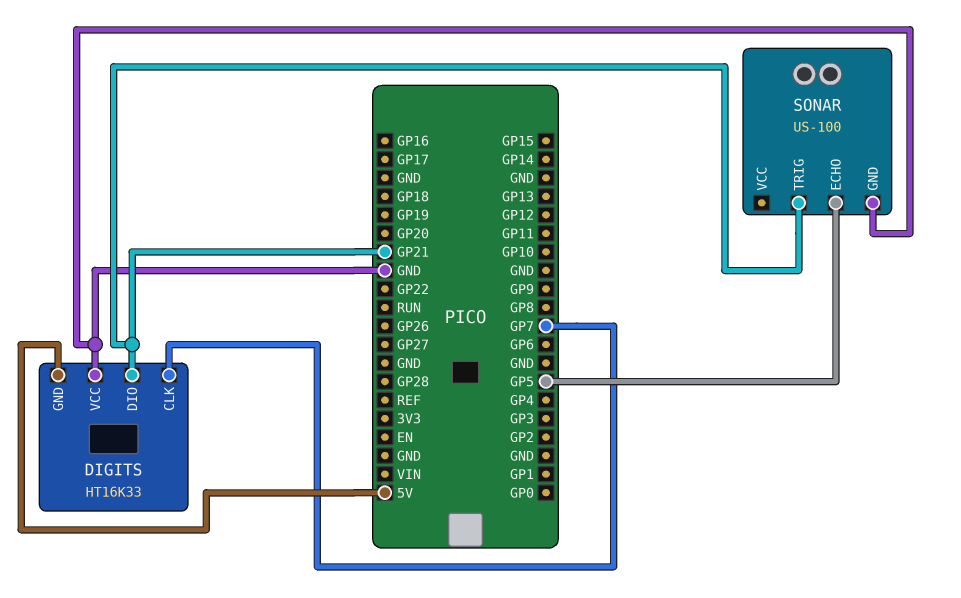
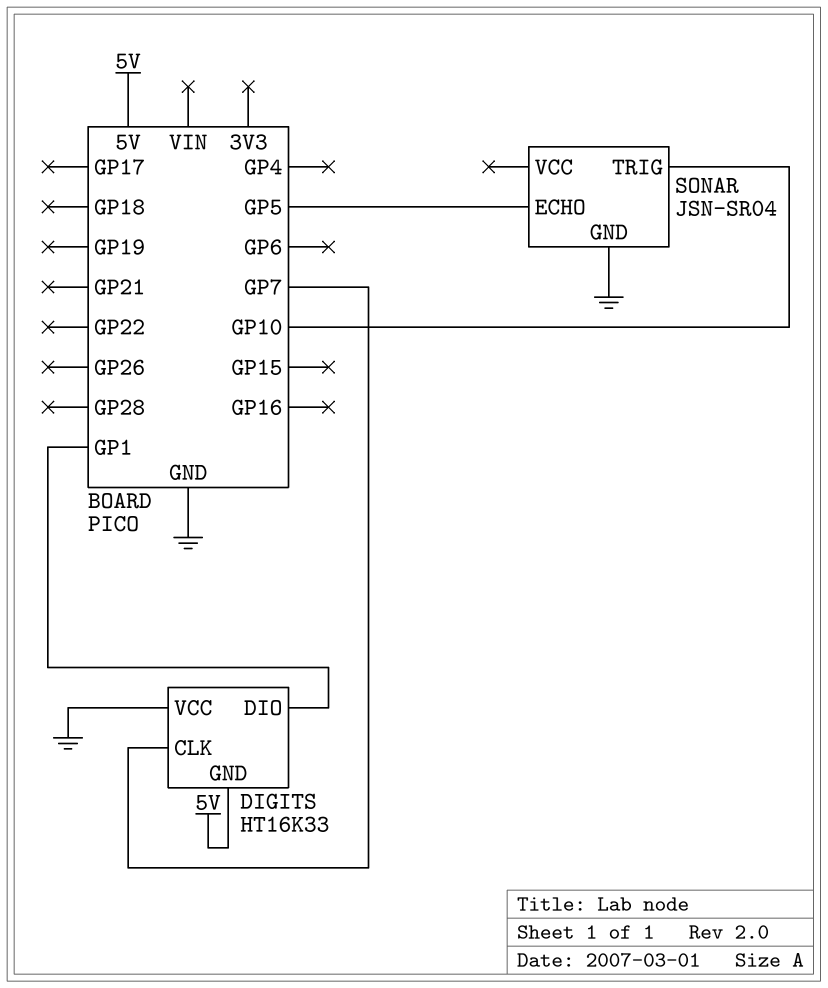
DIGITS pin DIO: GP21 -> GP1
SONAR: US-100 -> JSN-SR04
SONAR pin TRIG: GP21 -> GP10

